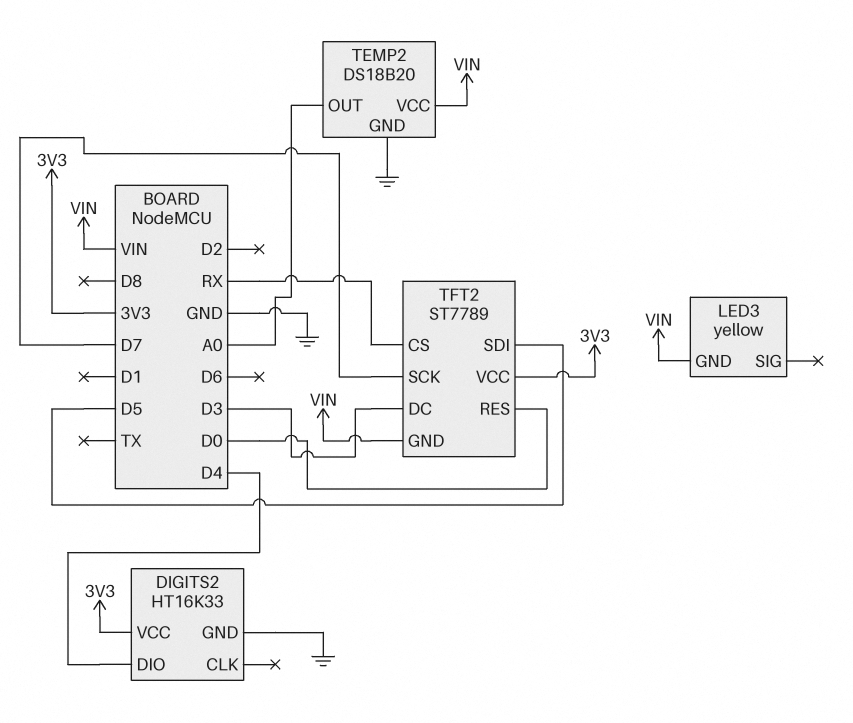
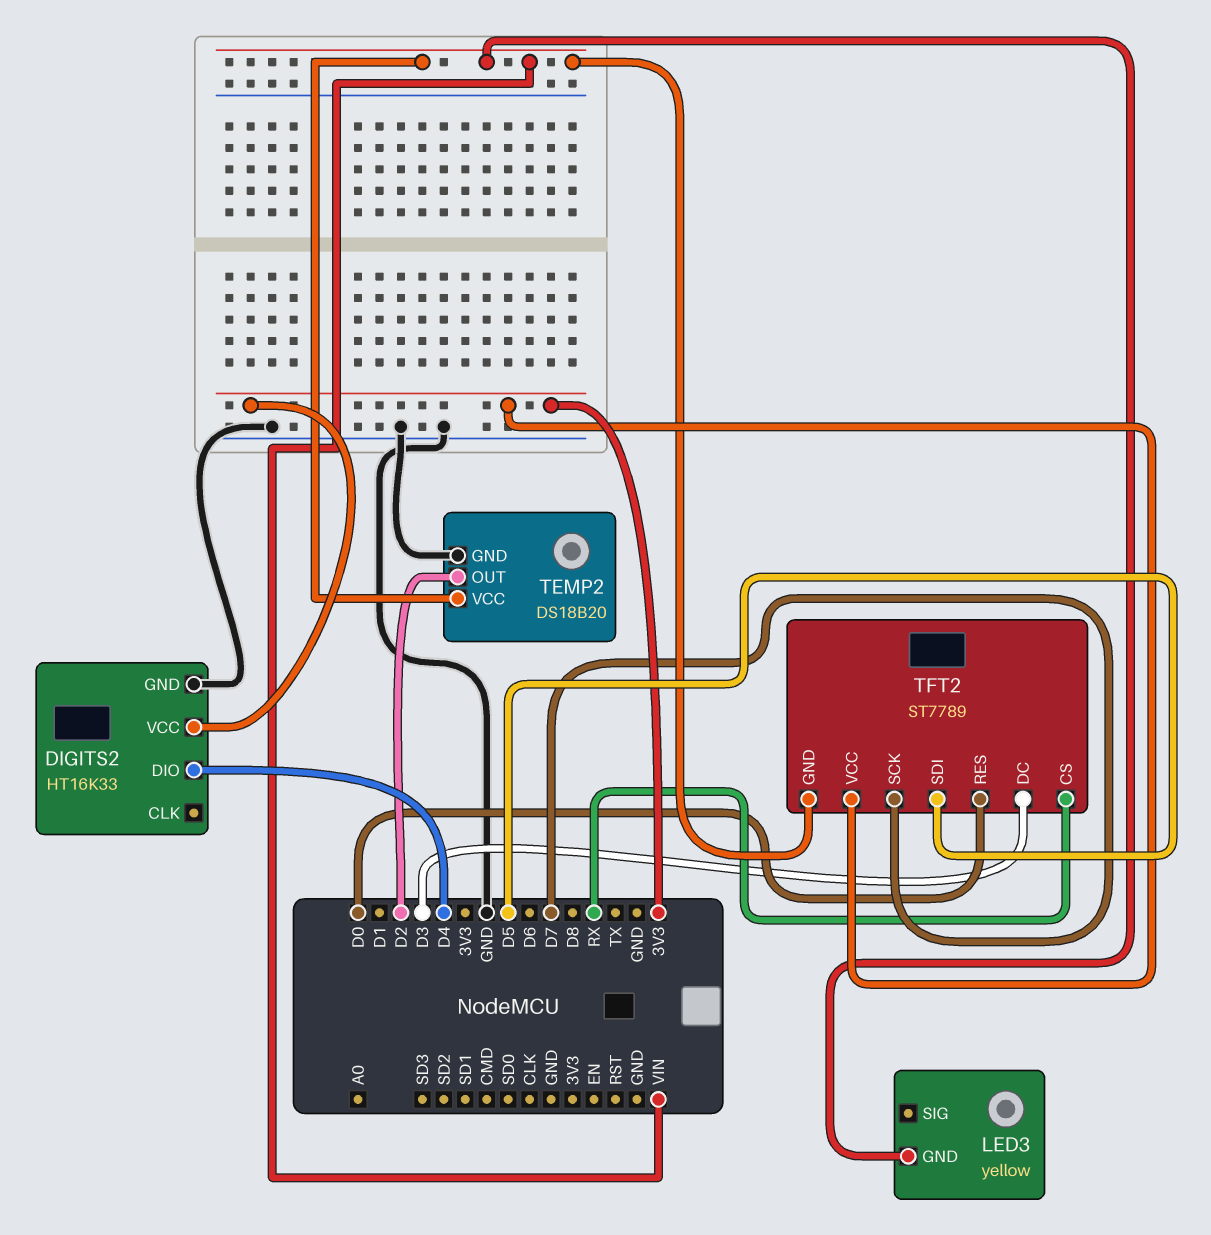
TEMP2 pin OUT: A0 -> D2

